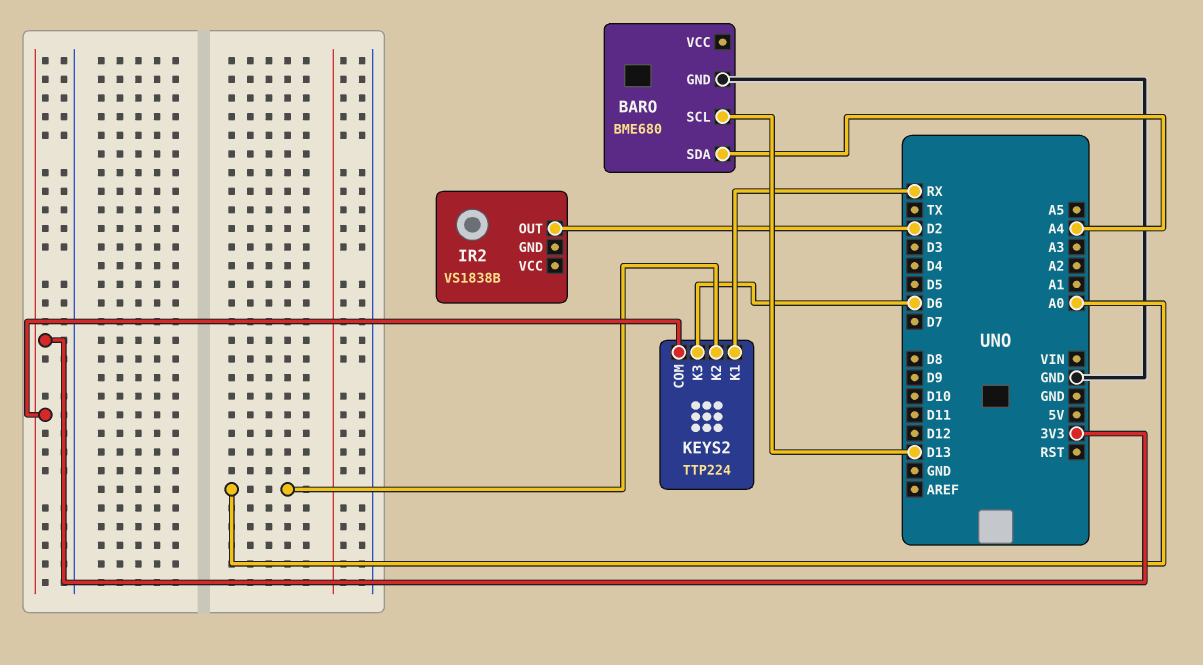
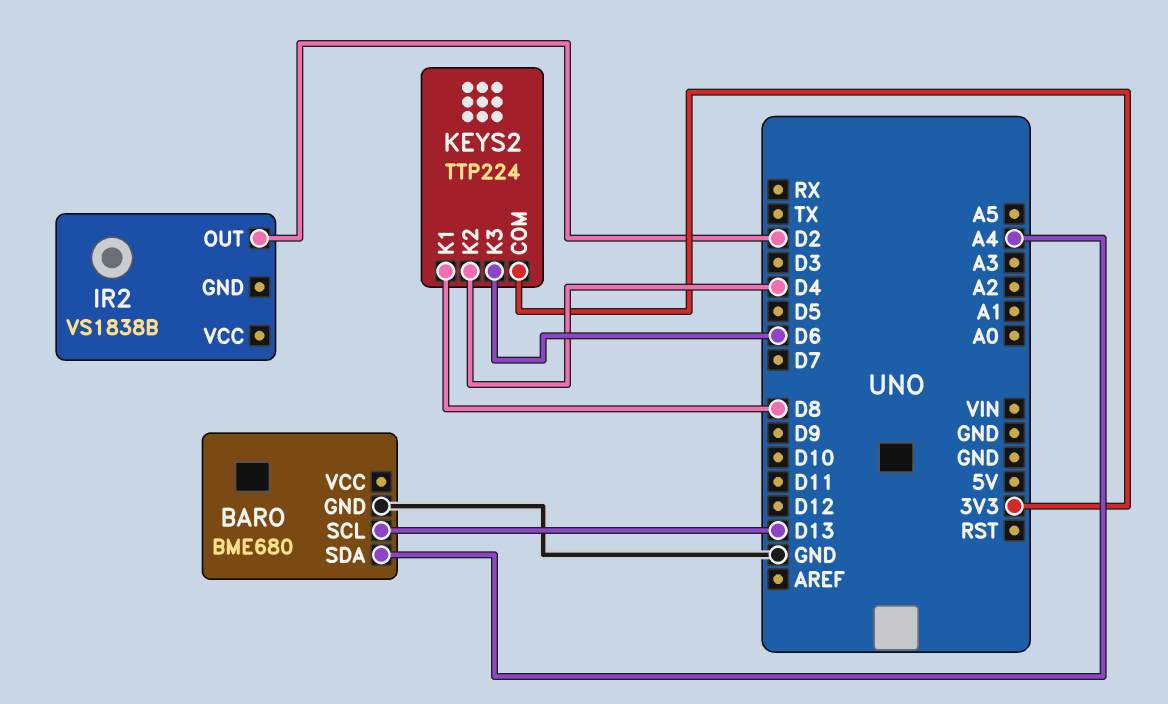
KEYS2 pin K1: RX -> D8
KEYS2 pin K2: A0 -> D4

